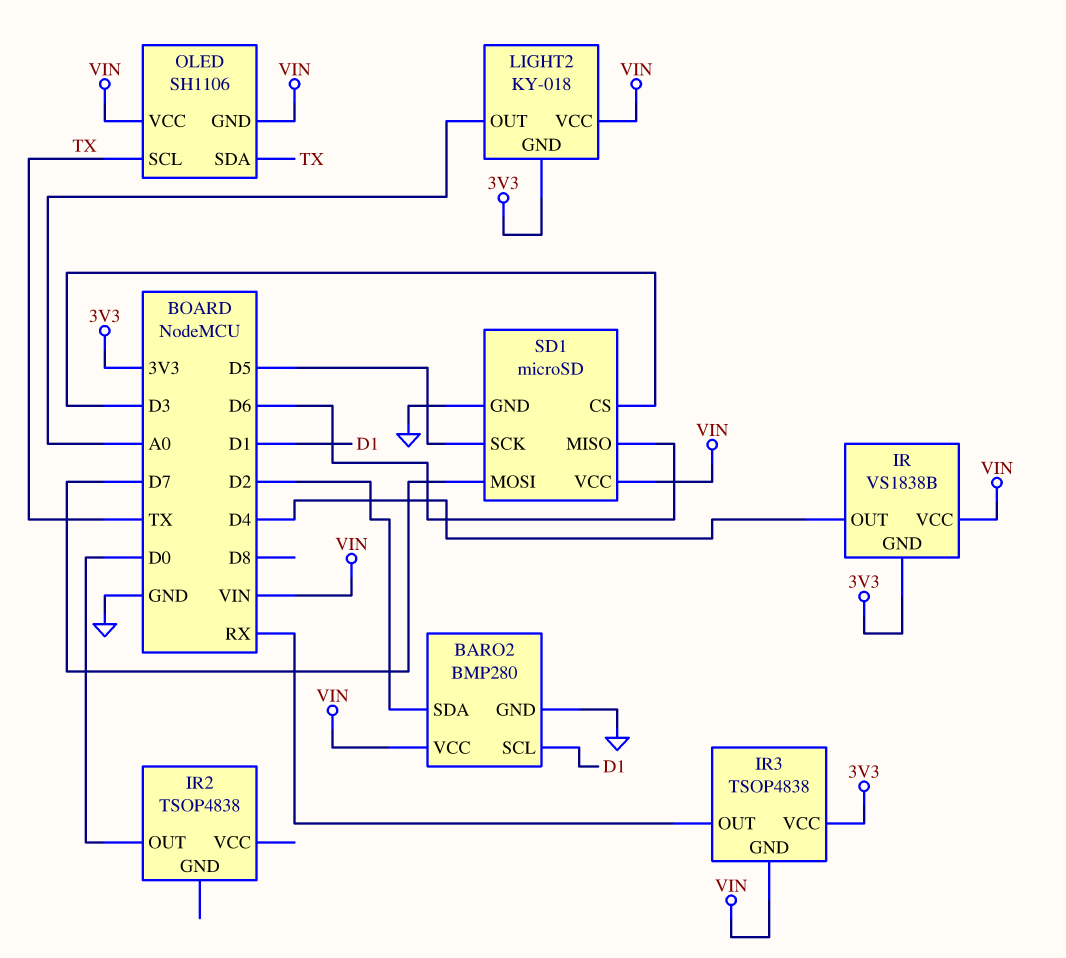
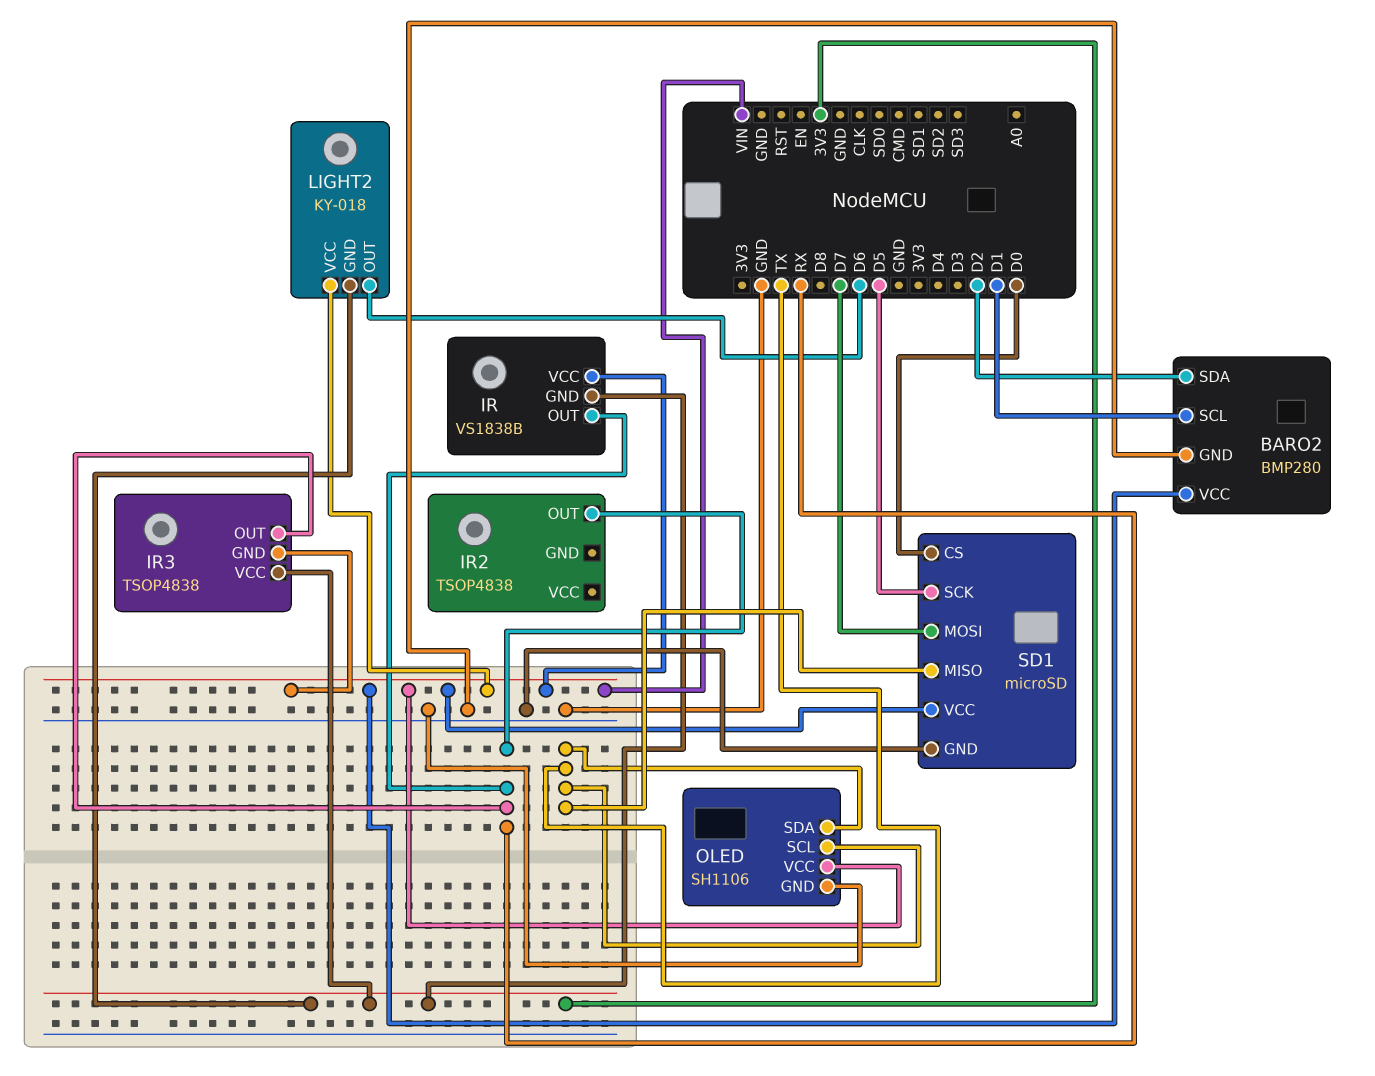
IR pin OUT: D4 -> RX
IR2 pin OUT: D0 -> RX
LIGHT2 pin OUT: A0 -> D6
OLED pin GND: VIN -> GND
SD1 pin CS: D3 -> D0
SD1 pin MISO: D6 -> TX

